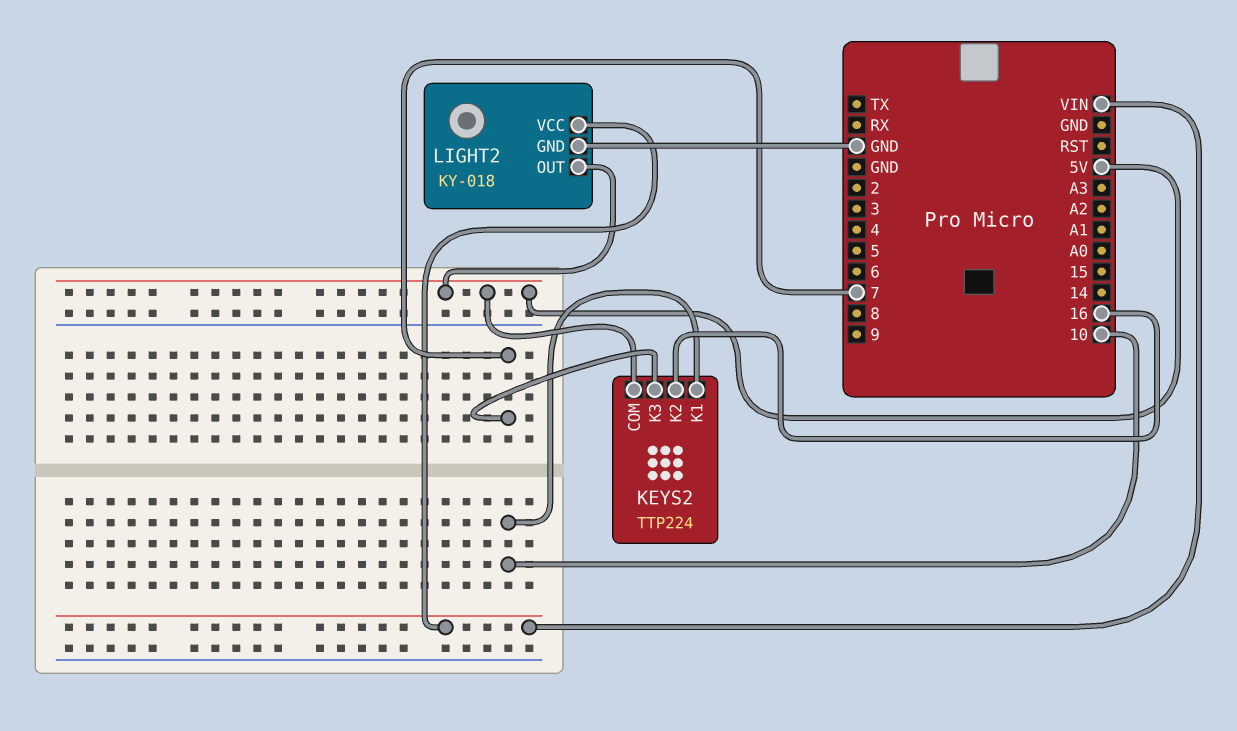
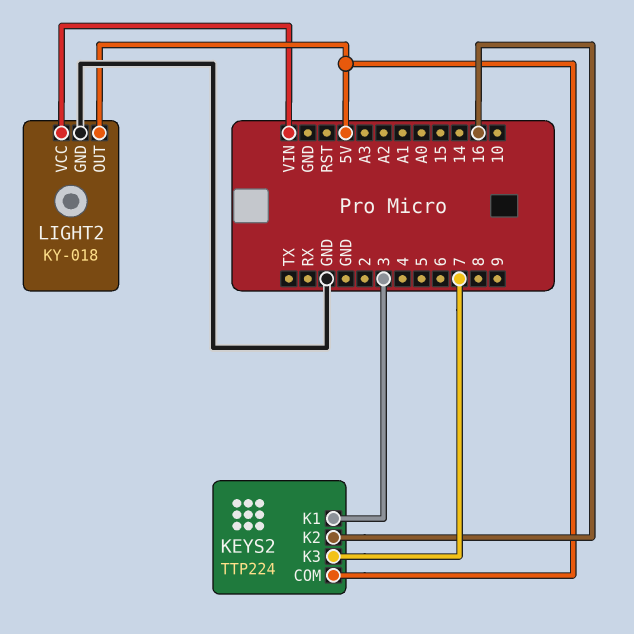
KEYS2 pin K1: 10 -> 3

